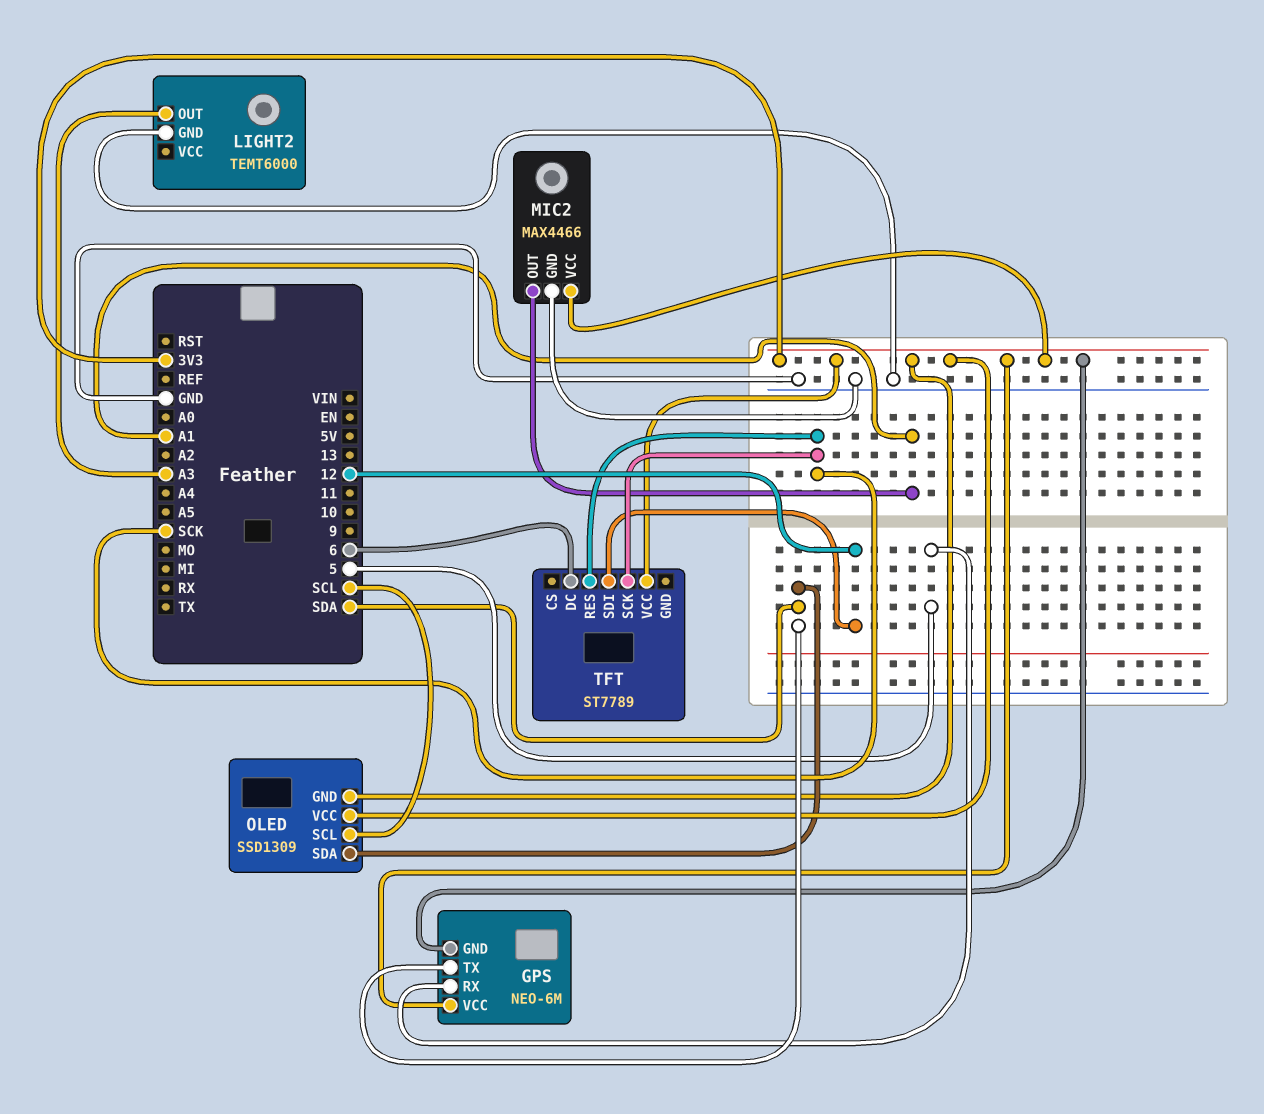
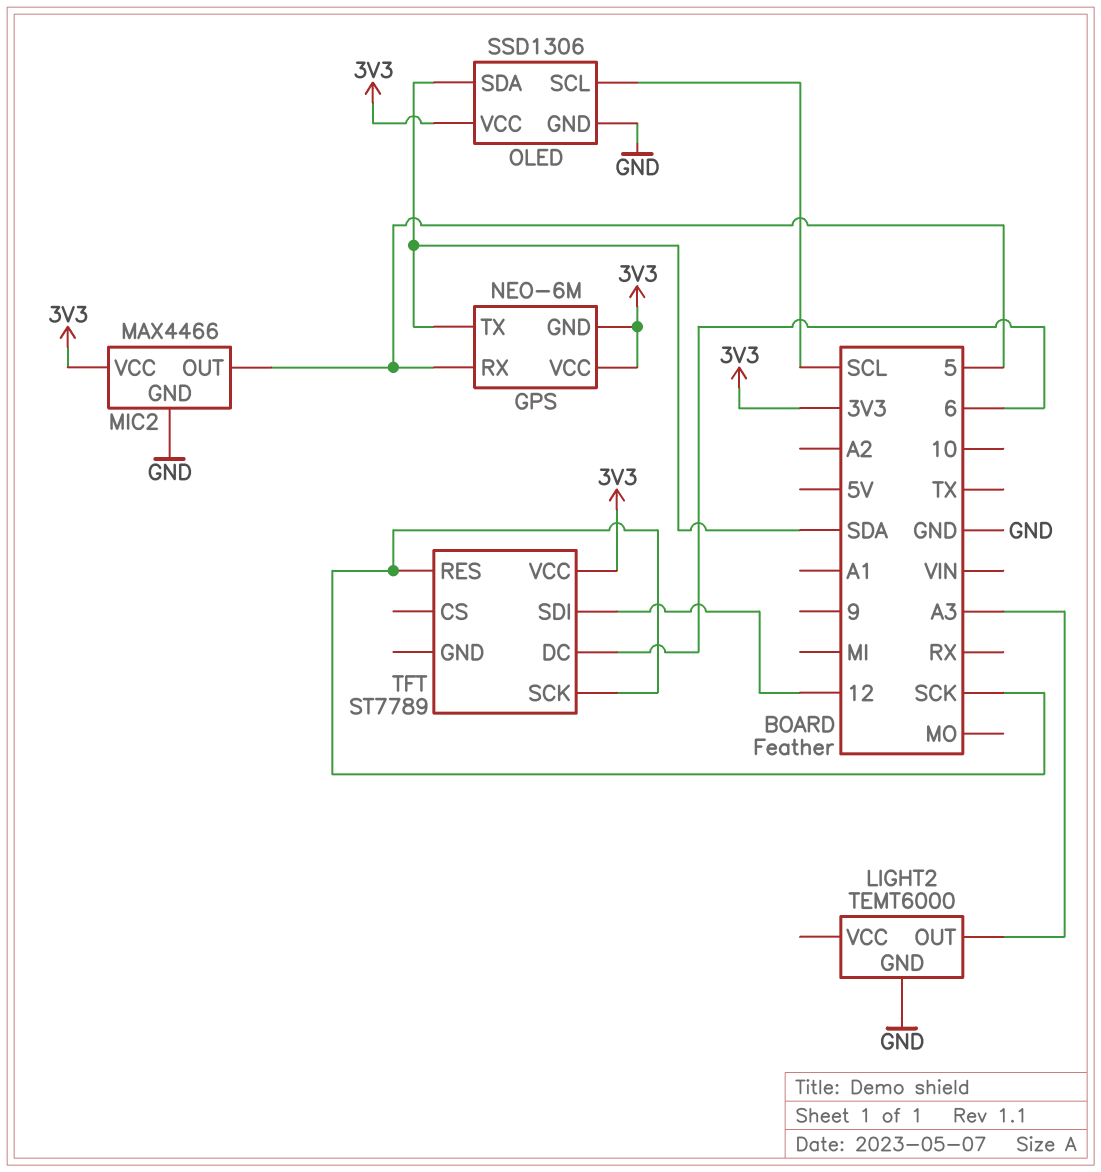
MIC2 pin OUT: A1 -> 5
OLED: SSD1309 -> SSD1306
OLED pin GND: 3V3 -> GND

